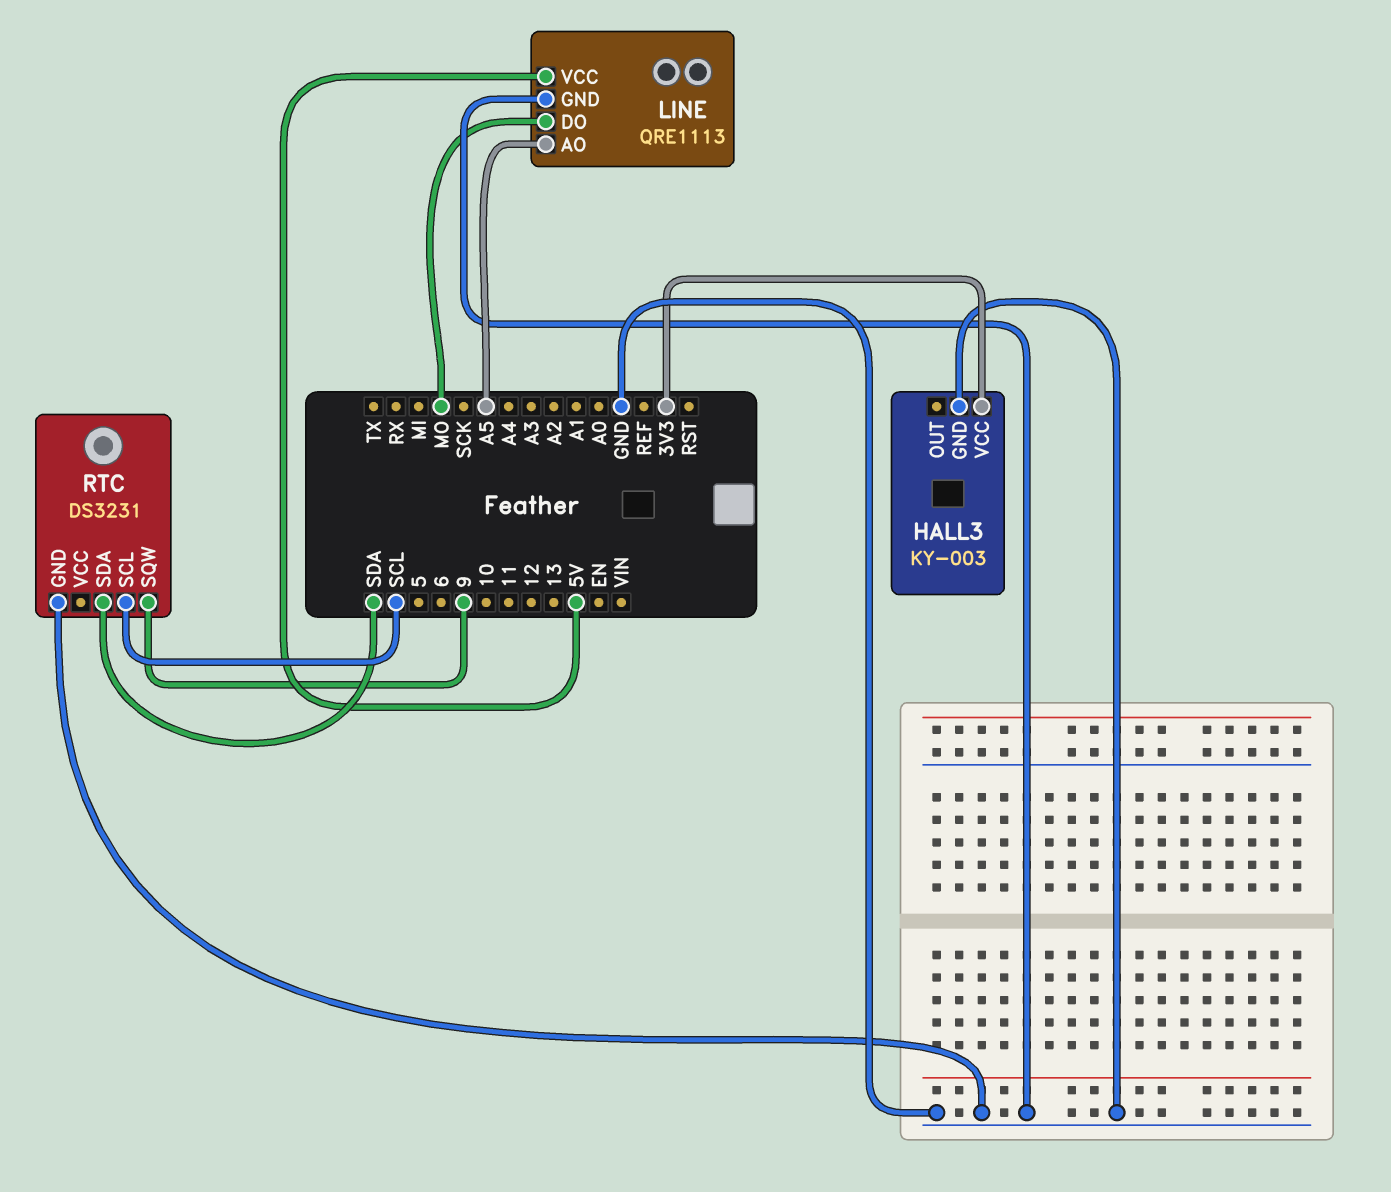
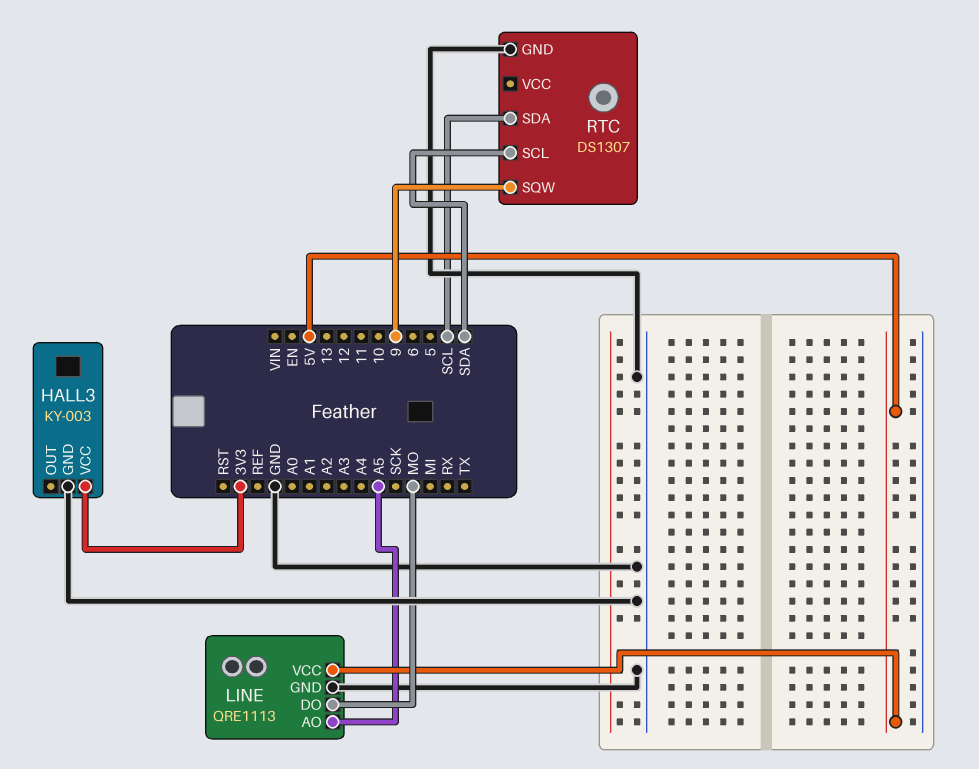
RTC: DS3231 -> DS1307
RTC pin SCL: SCL -> SDA
RTC pin SDA: SDA -> SCL

